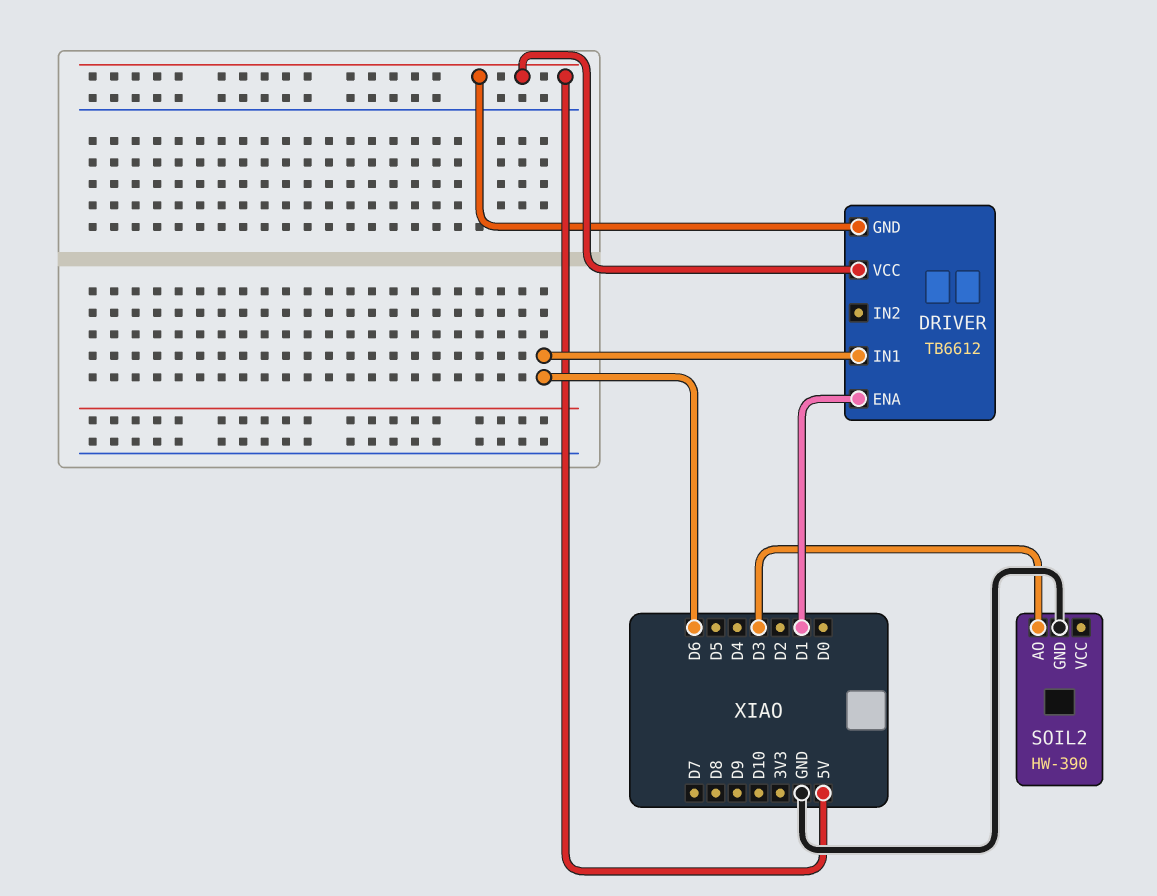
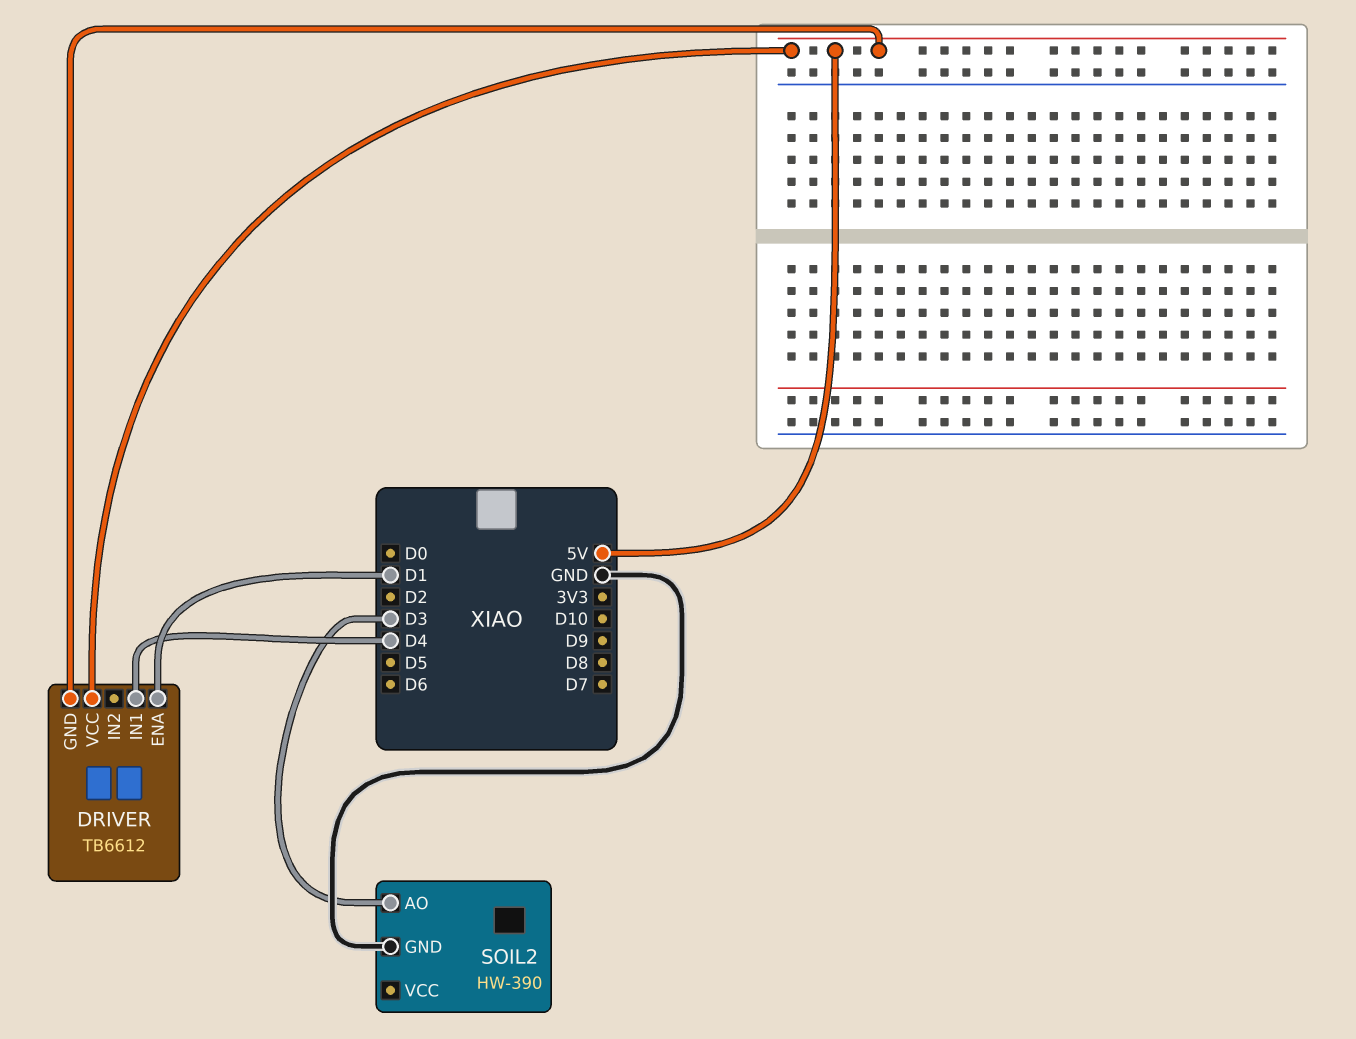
DRIVER pin IN1: D6 -> D4

